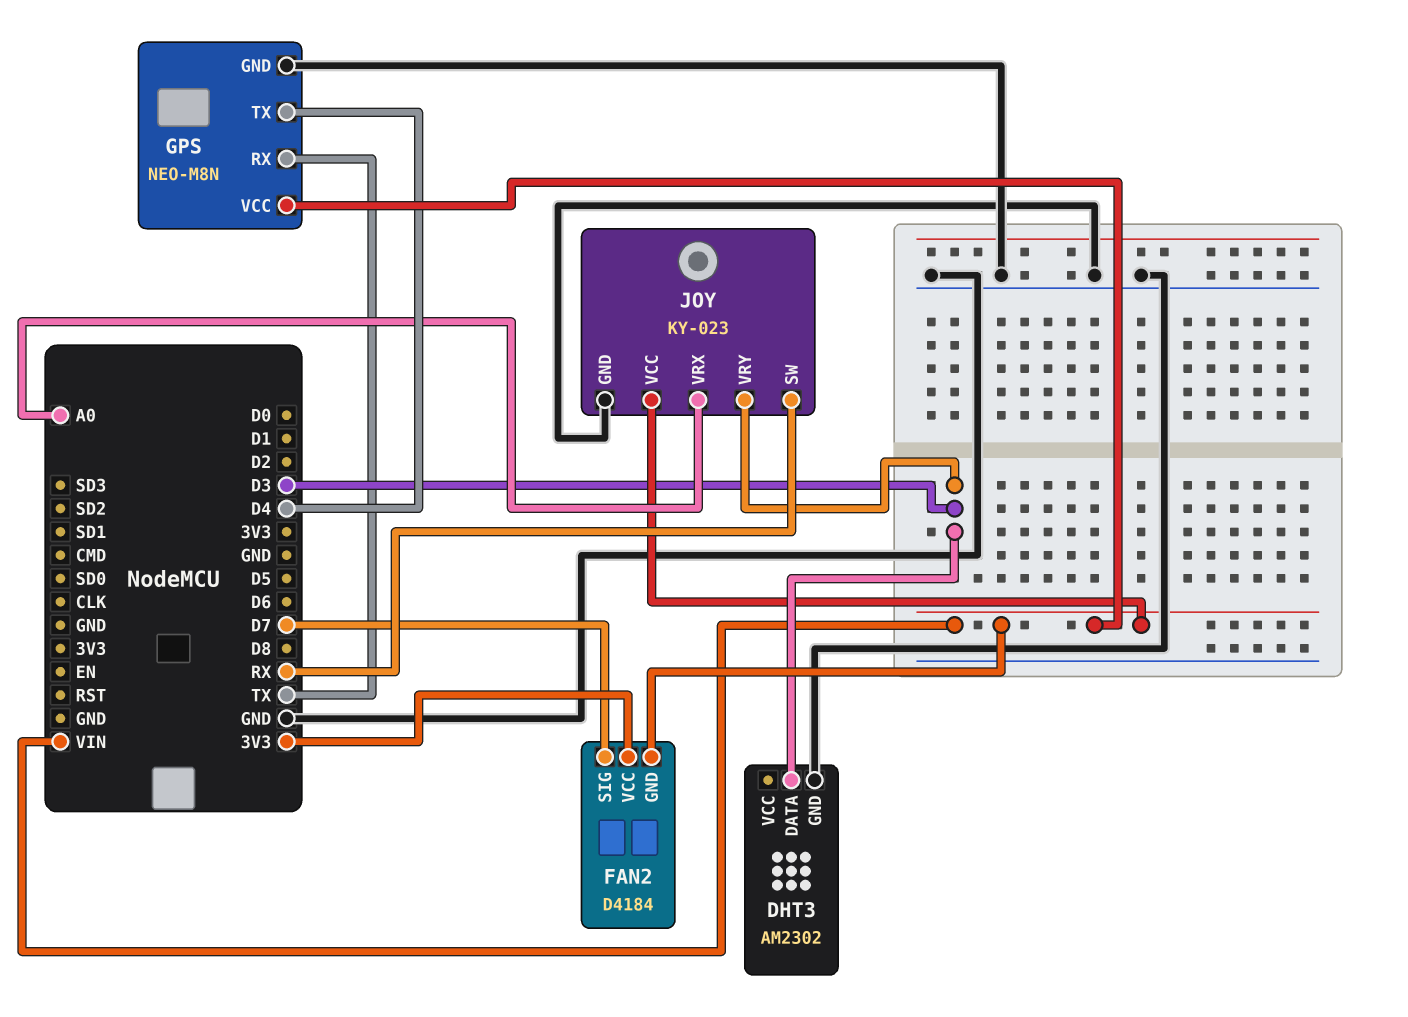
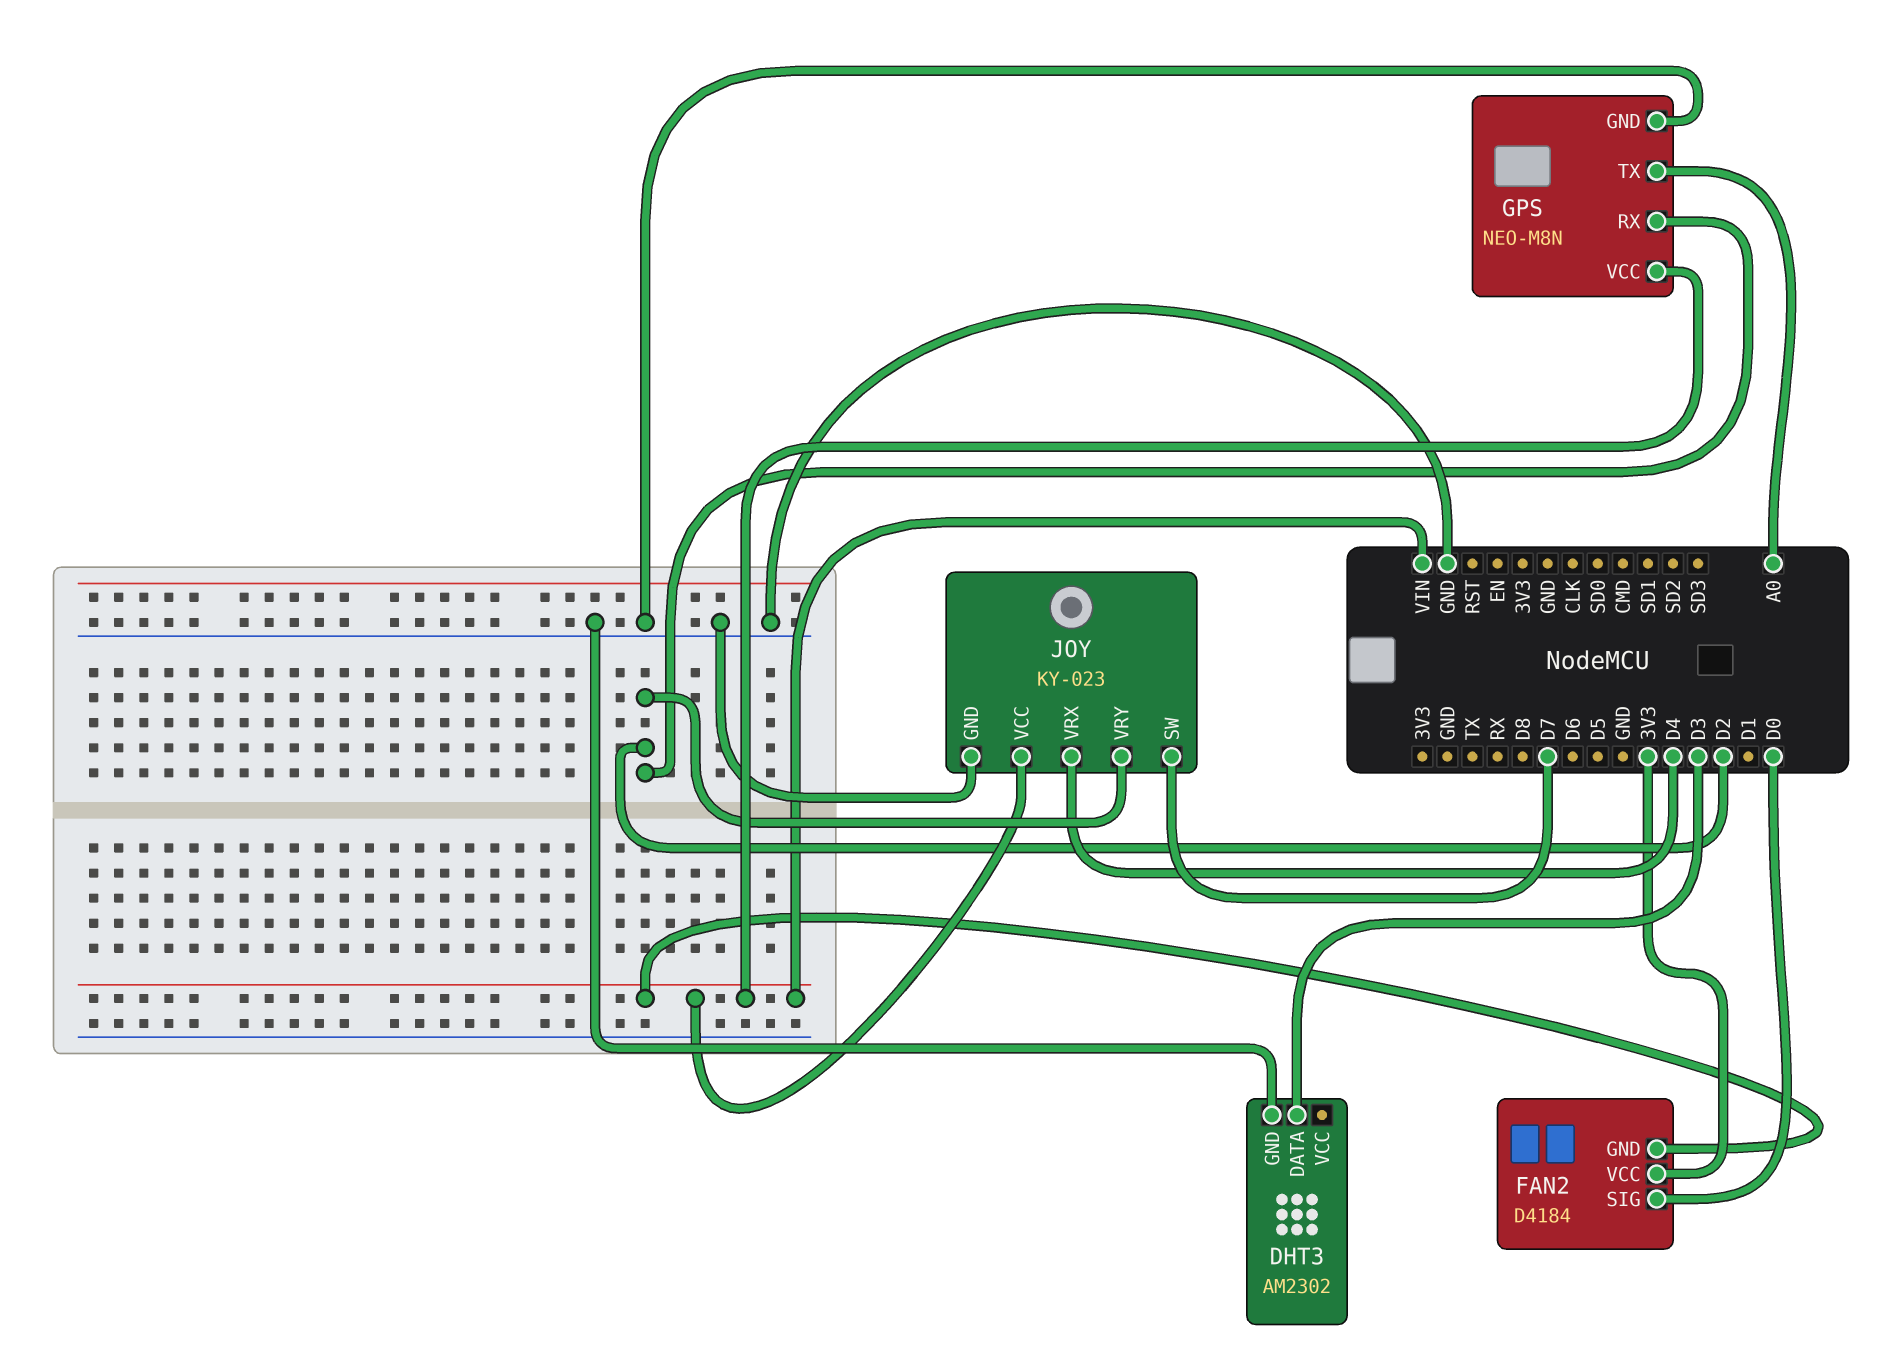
FAN2 pin SIG: D7 -> D0
GPS pin RX: TX -> D2
GPS pin TX: D4 -> A0
JOY pin SW: RX -> D7
JOY pin VRX: A0 -> D4
JOY pin VRY: D3 -> D2

